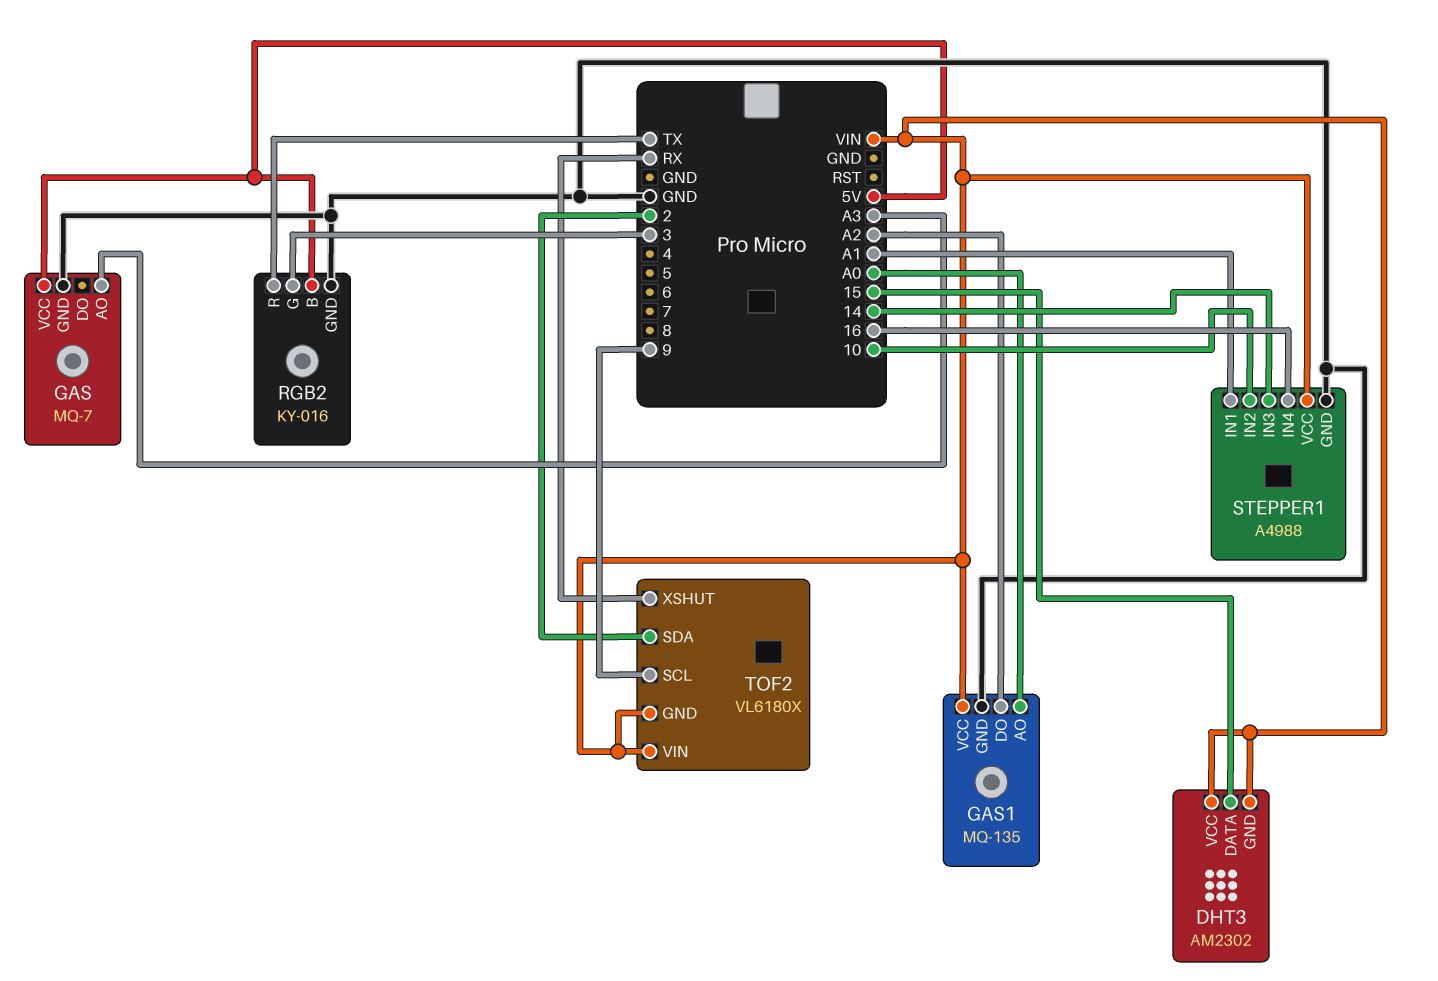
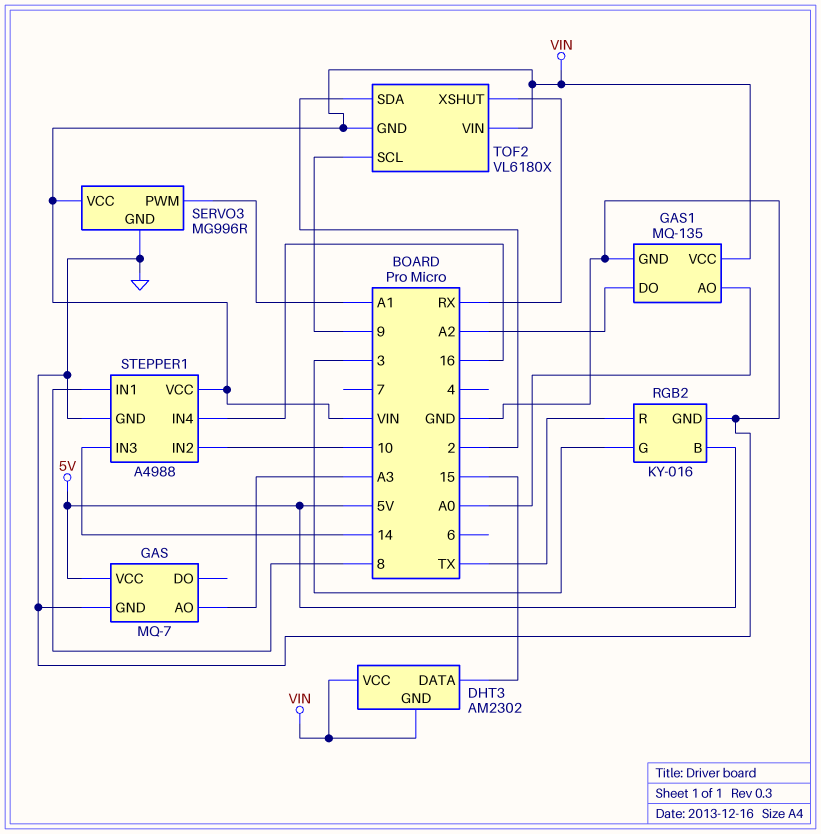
SERVO3: none -> MG996R
SERVO3 pin GND: none -> GND
SERVO3 pin PWM: none -> A1
SERVO3 pin VCC: none -> VIN
STEPPER1 pin IN1: A1 -> 8

